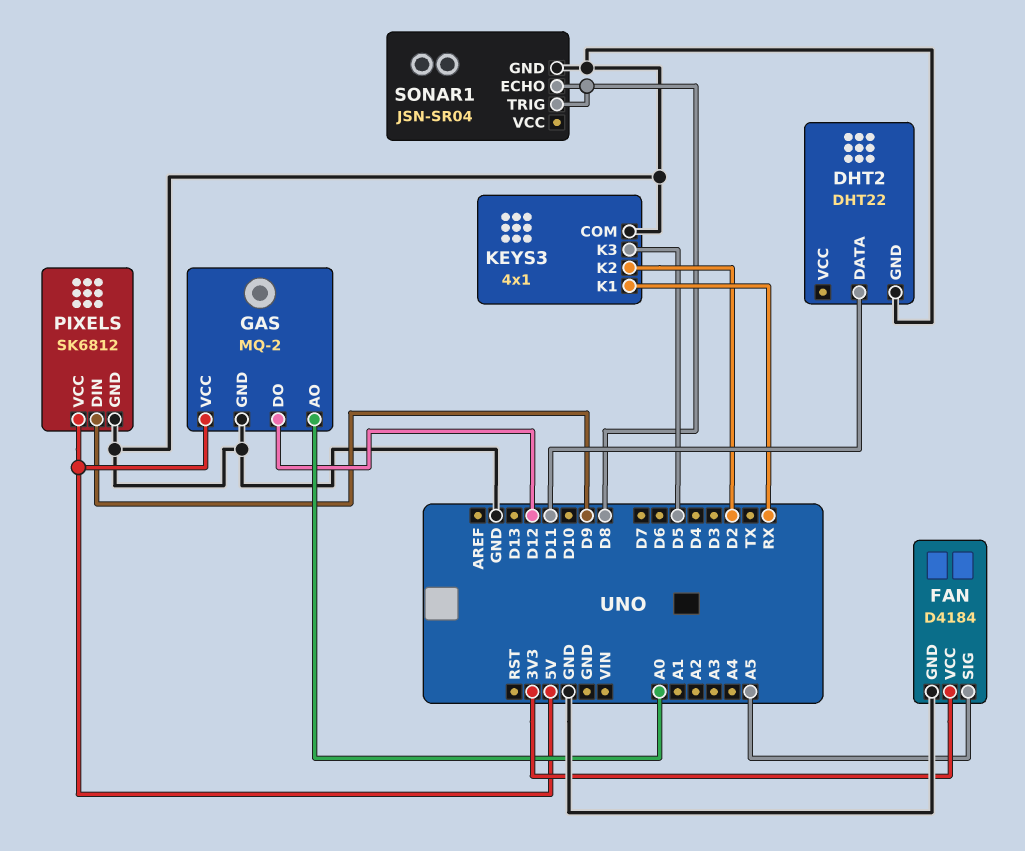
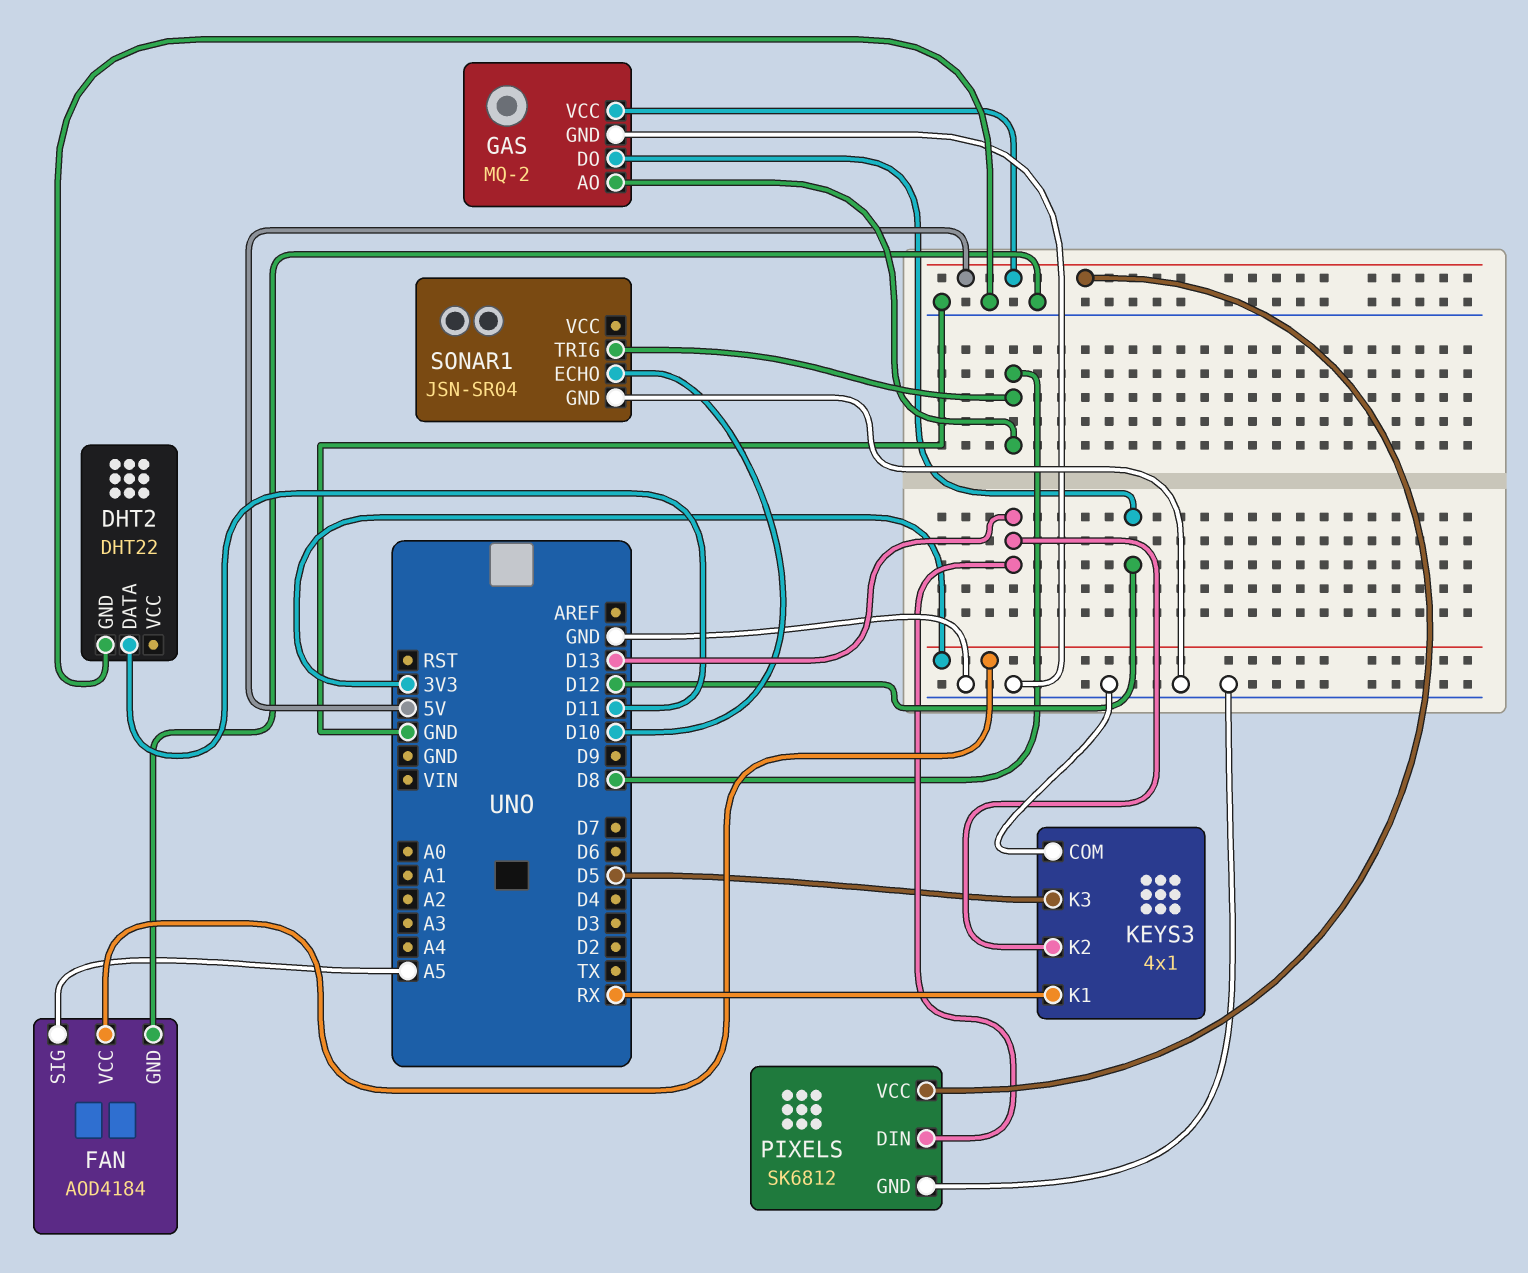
FAN: D4184 -> AOD4184
GAS pin AO: A0 -> D8
KEYS3 pin K2: D2 -> D13
PIXELS pin DIN: D9 -> D13
SONAR1 pin ECHO: D8 -> D10

